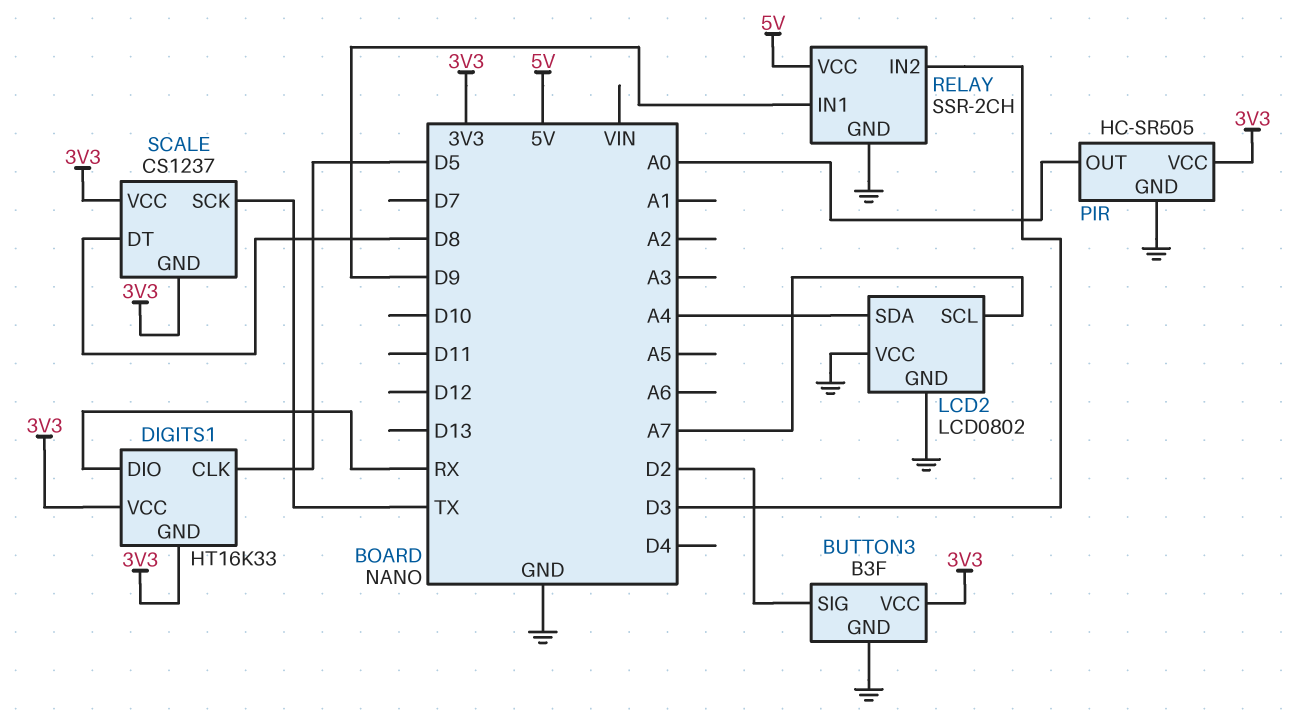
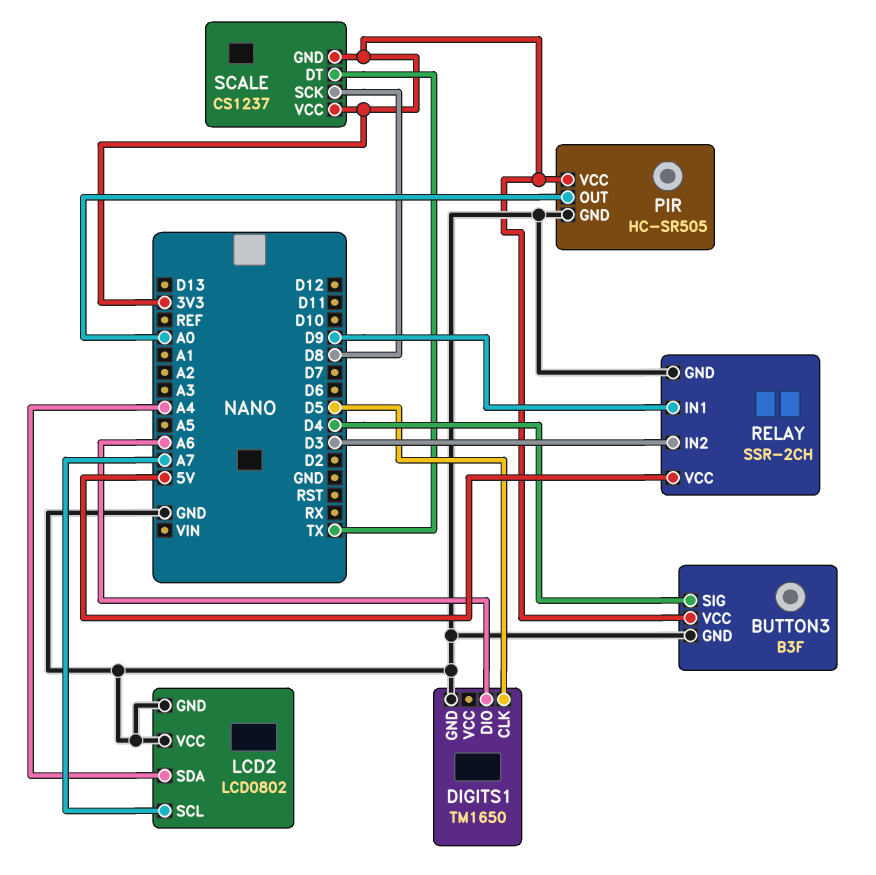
BUTTON3 pin SIG: D2 -> D4
DIGITS1: HT16K33 -> TM1650
DIGITS1 pin DIO: RX -> A6
DIGITS1 pin GND: 3V3 -> GND
DIGITS1 pin VCC: 3V3 -> none
SCALE pin DT: D8 -> TX
SCALE pin SCK: TX -> D8

